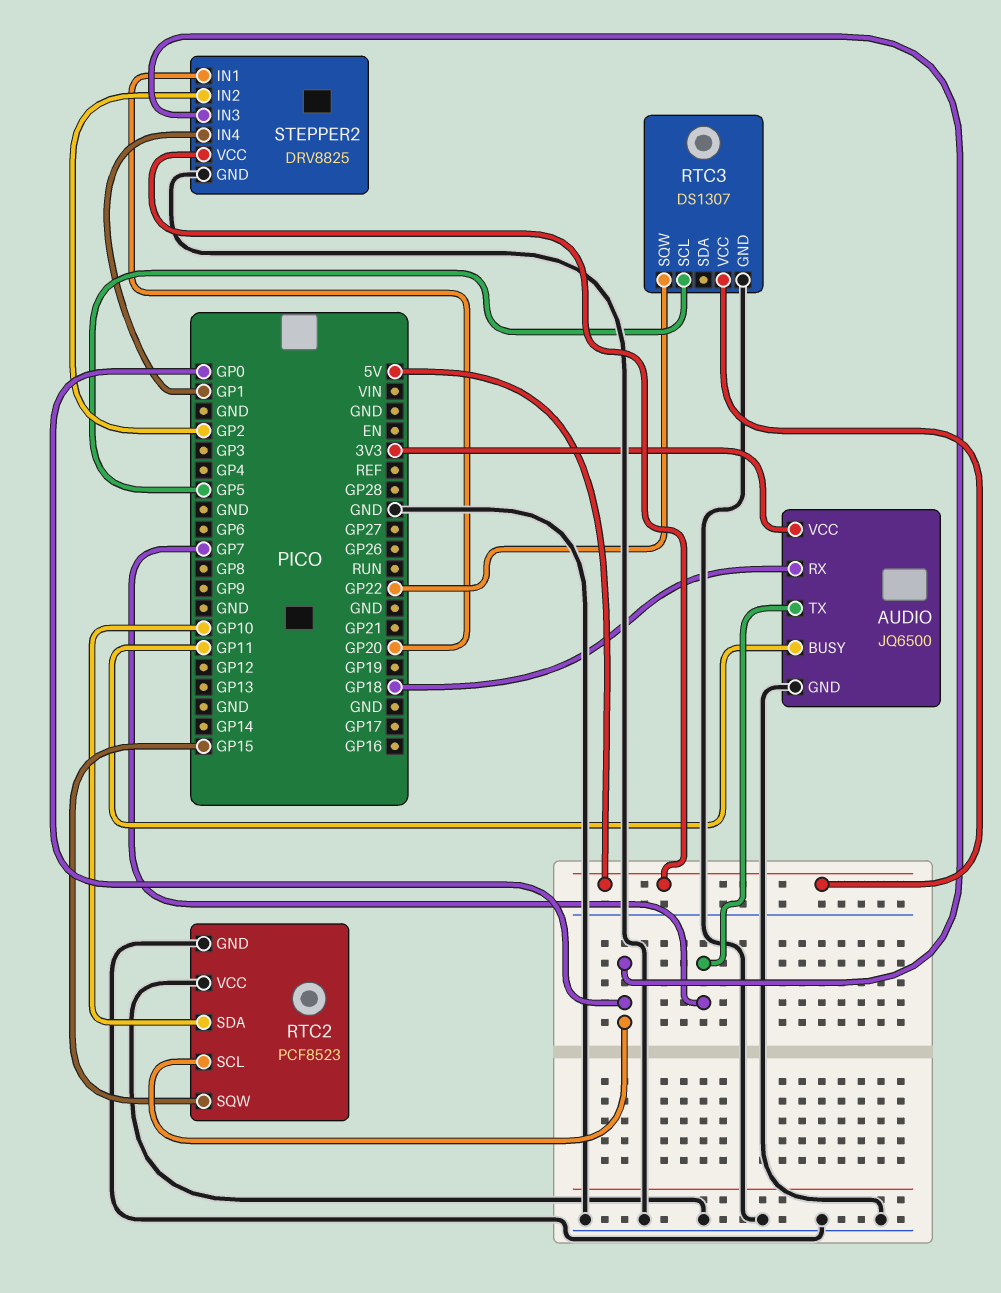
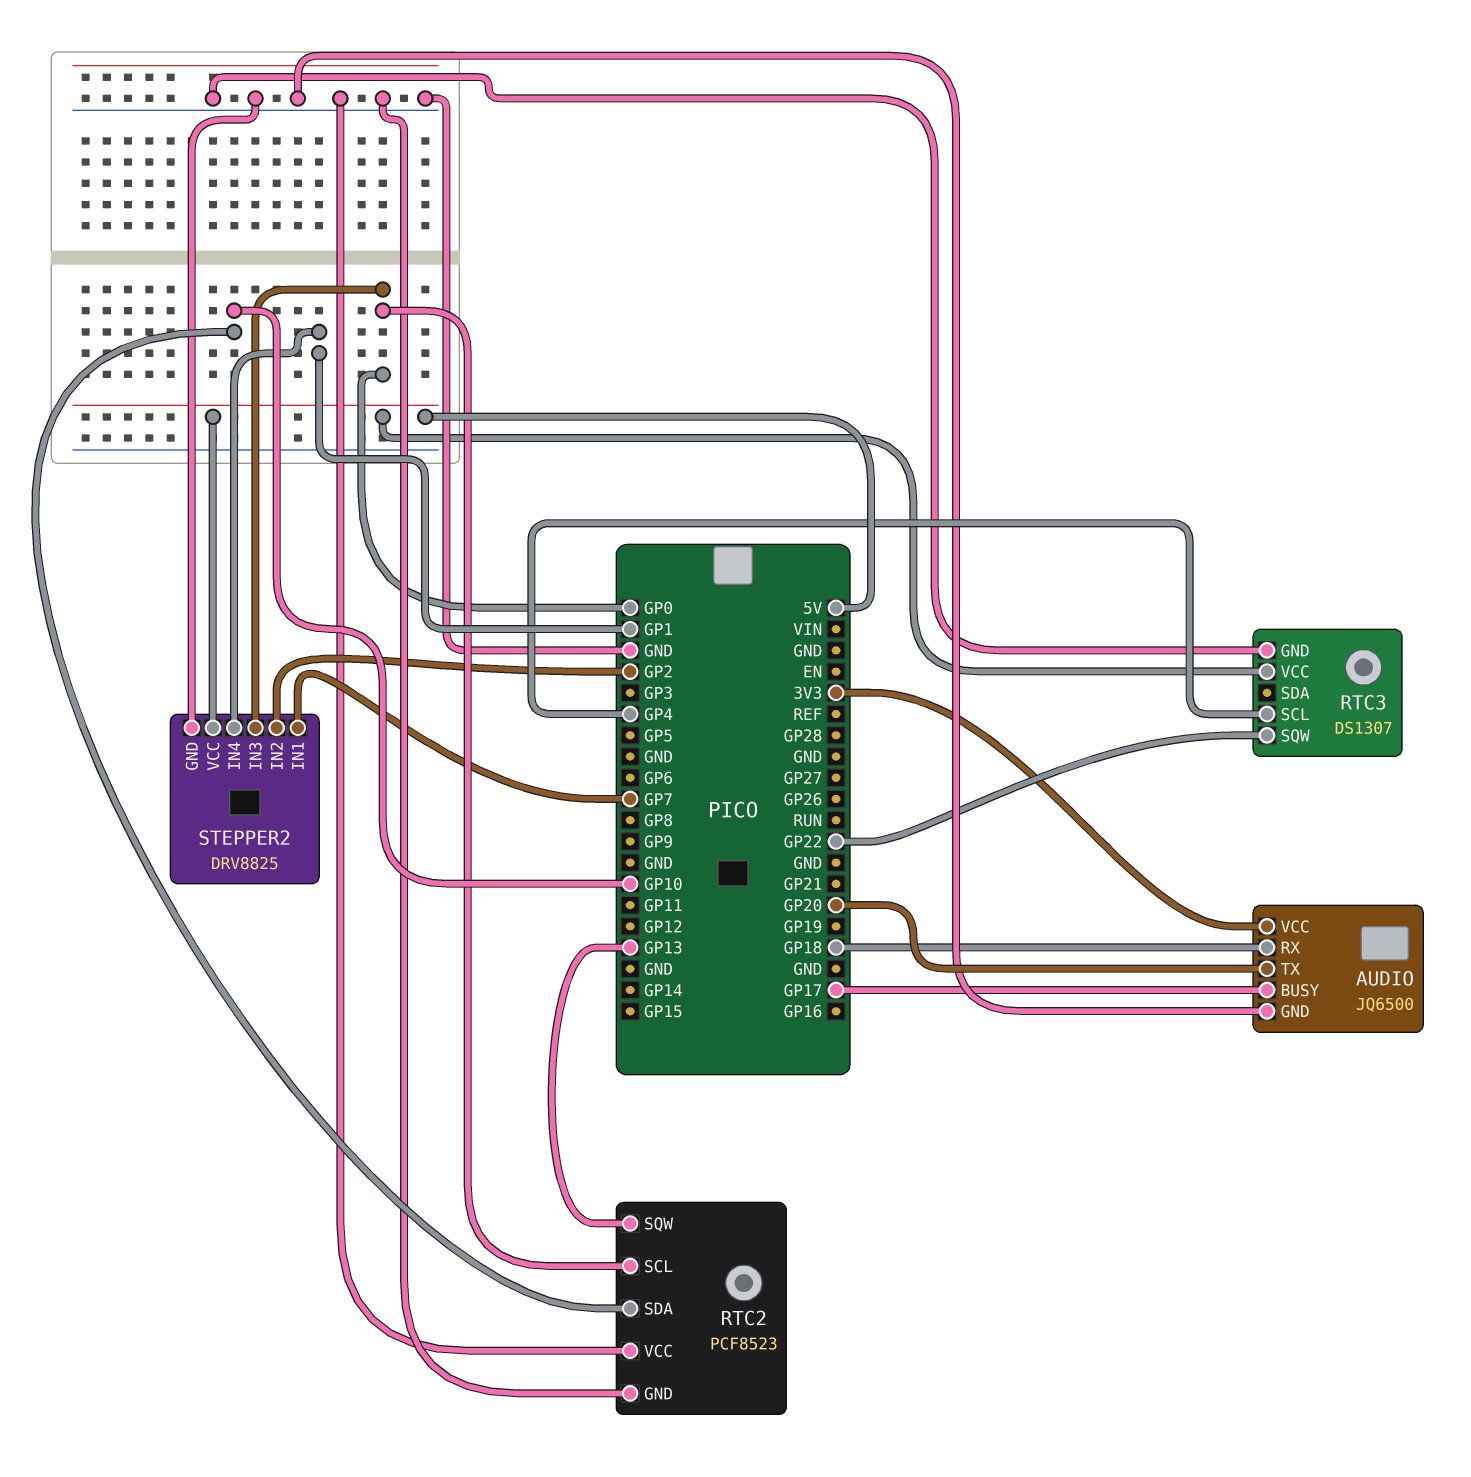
AUDIO pin BUSY: GP11 -> GP17
AUDIO pin TX: GP7 -> GP20
RTC2 pin SQW: GP15 -> GP13
RTC3 pin SCL: GP5 -> GP4
STEPPER2 pin IN1: GP20 -> GP7

